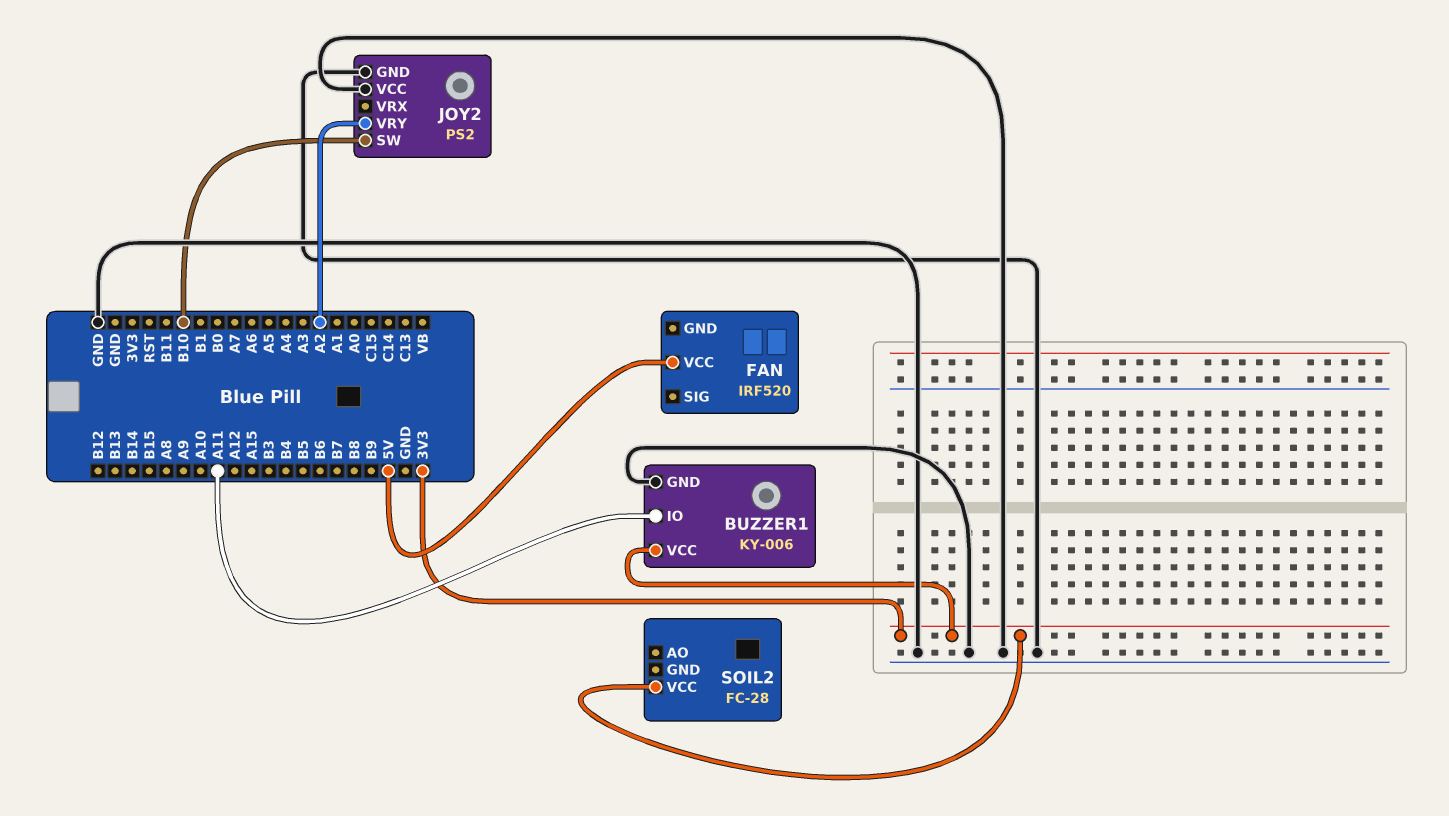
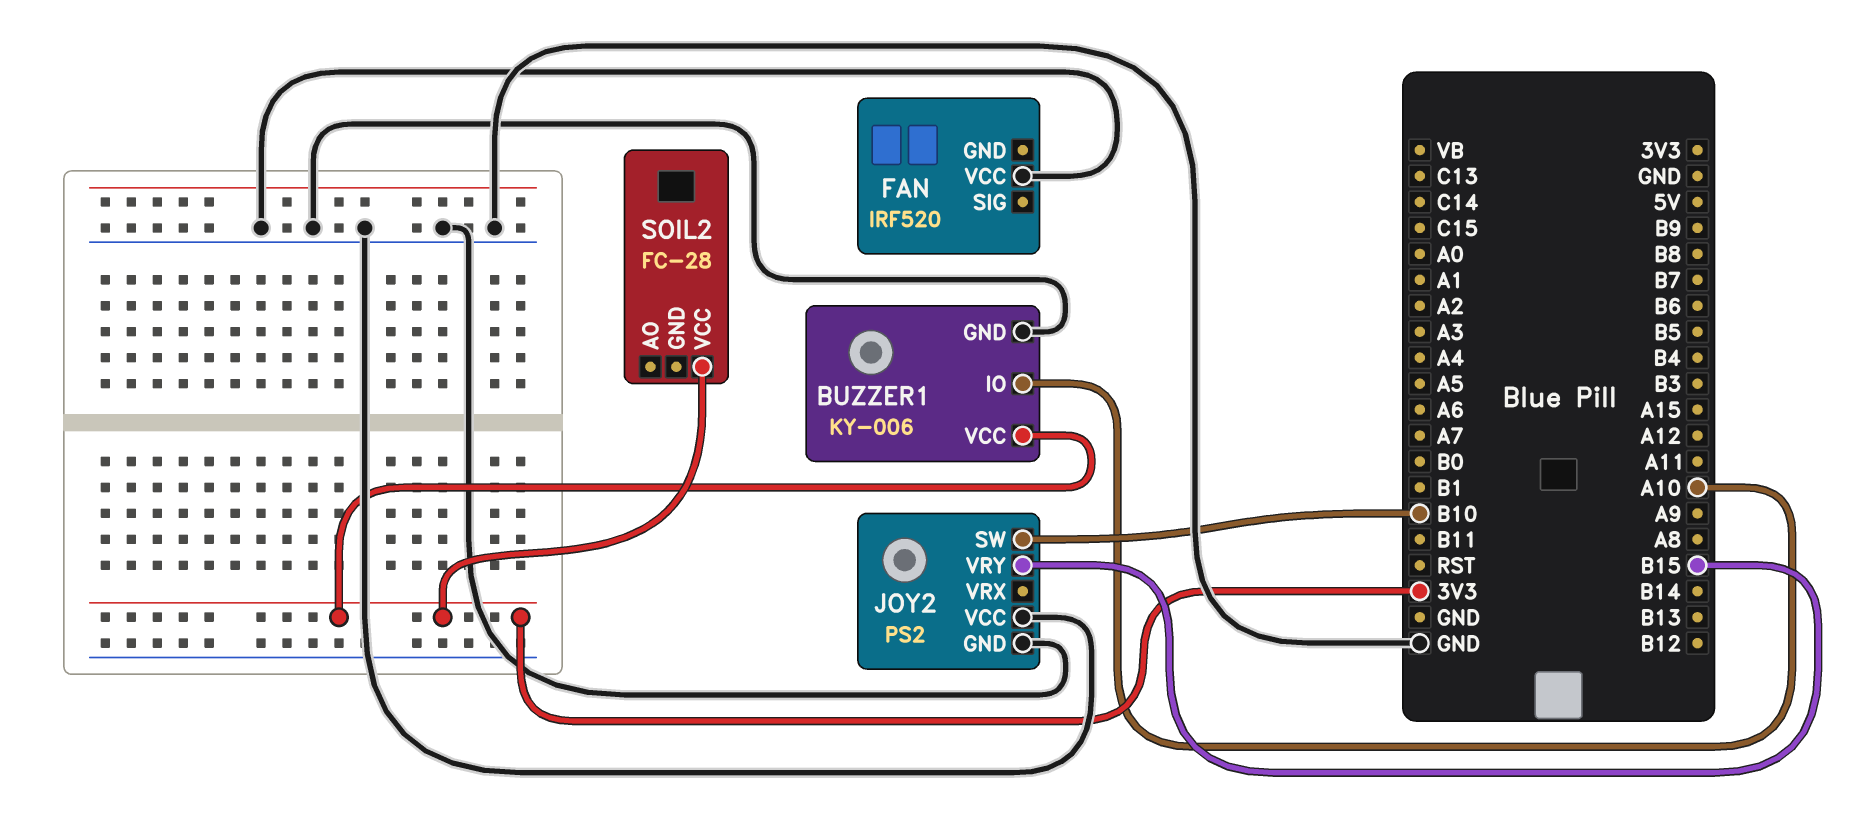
BUZZER1 pin IO: A11 -> A10
FAN pin VCC: 5V -> GND
JOY2 pin VRY: A2 -> B15

